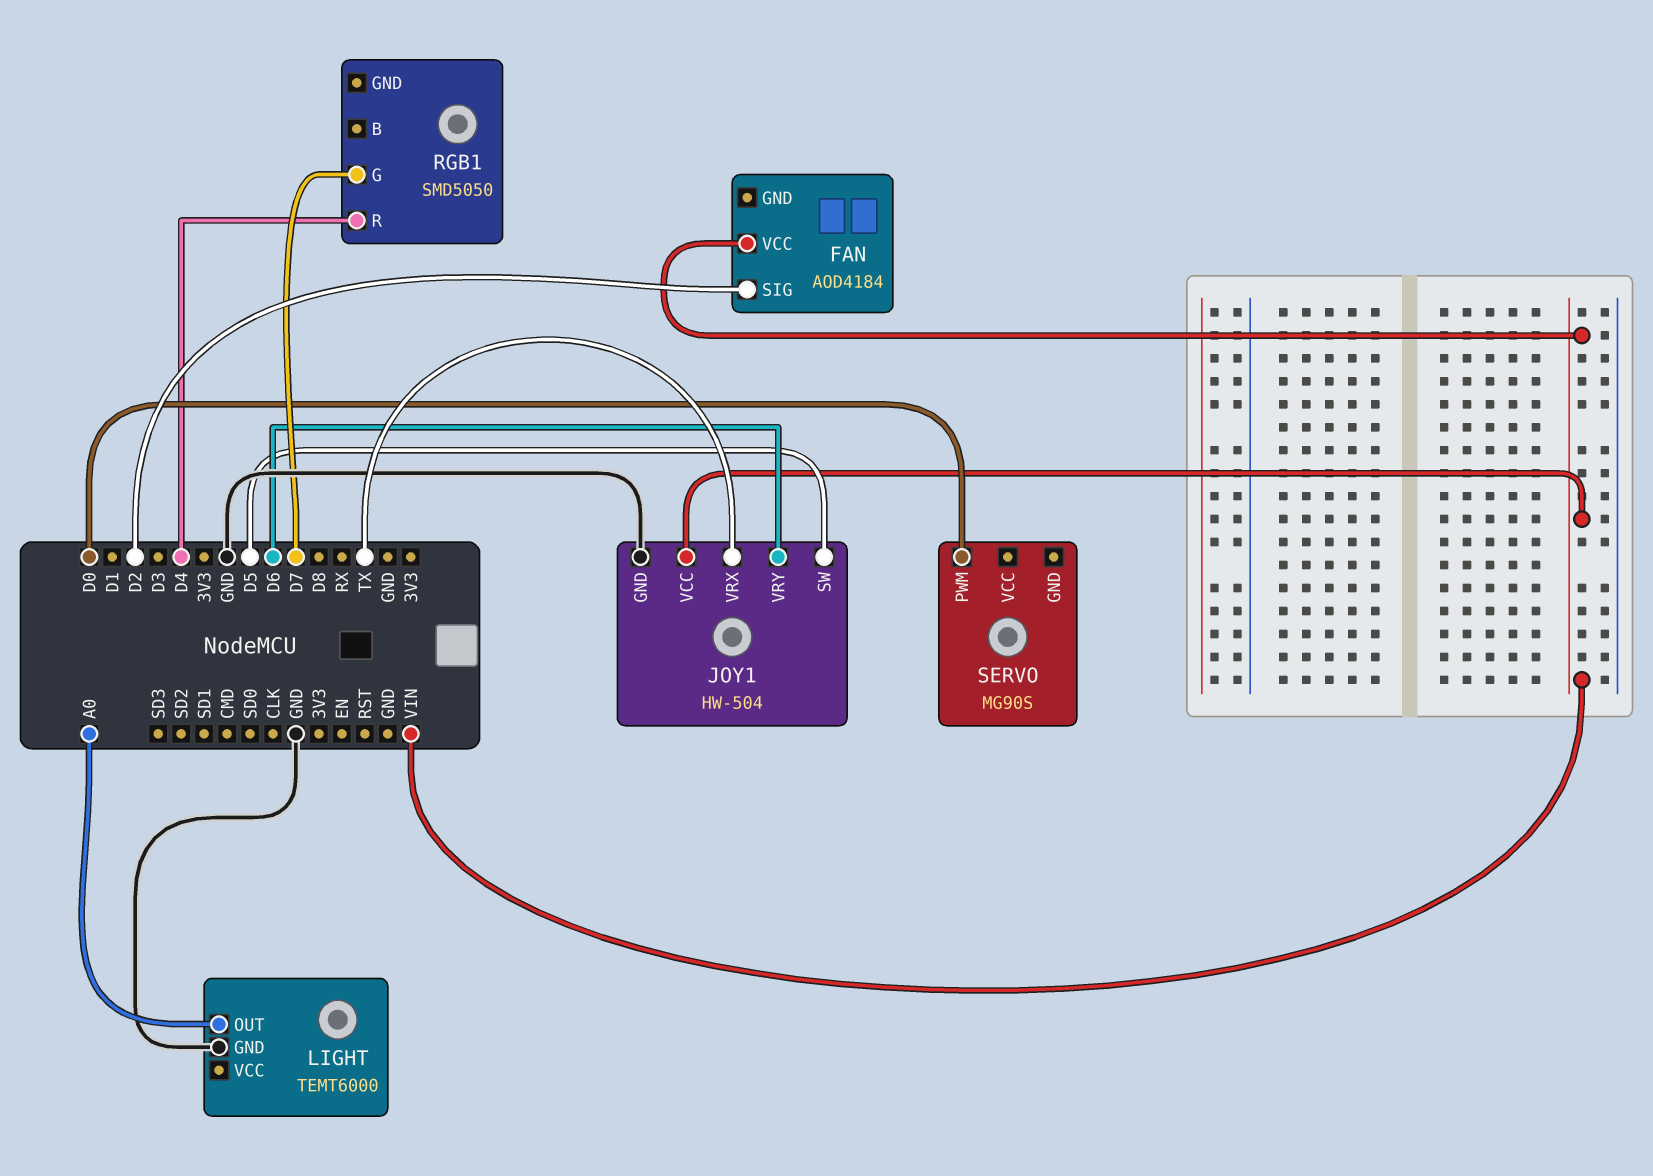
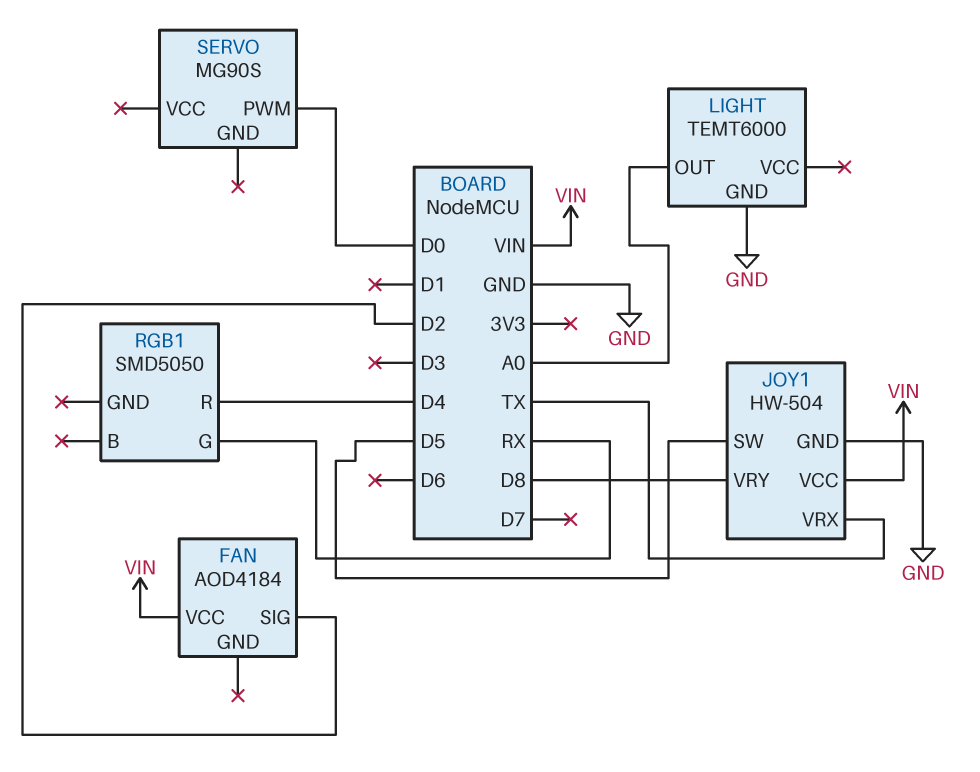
JOY1 pin VRY: D6 -> D8
RGB1 pin G: D7 -> RX

